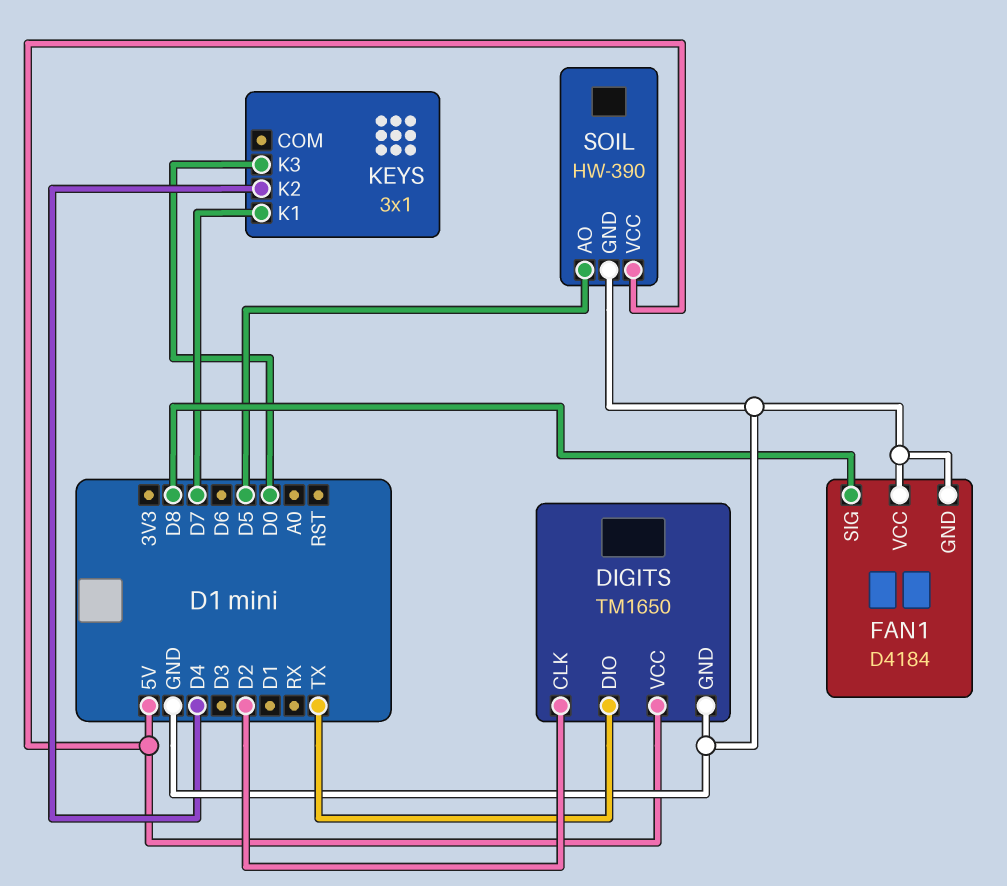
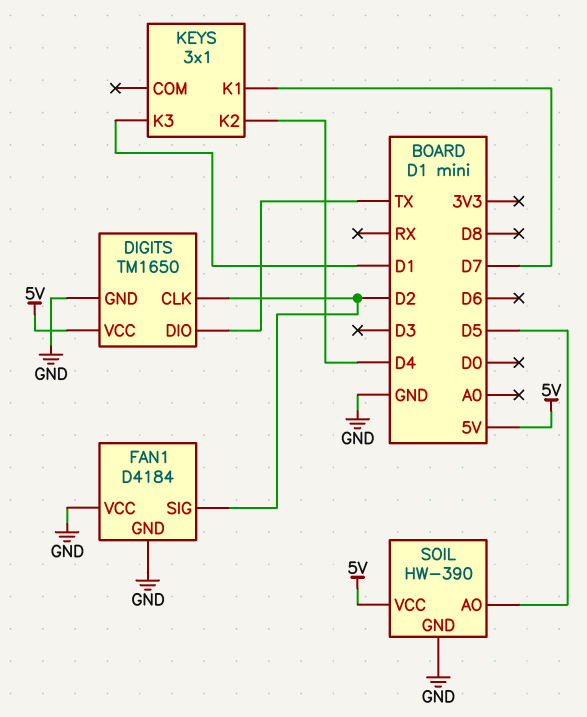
FAN1 pin SIG: D8 -> D2
KEYS pin K3: D0 -> D1

